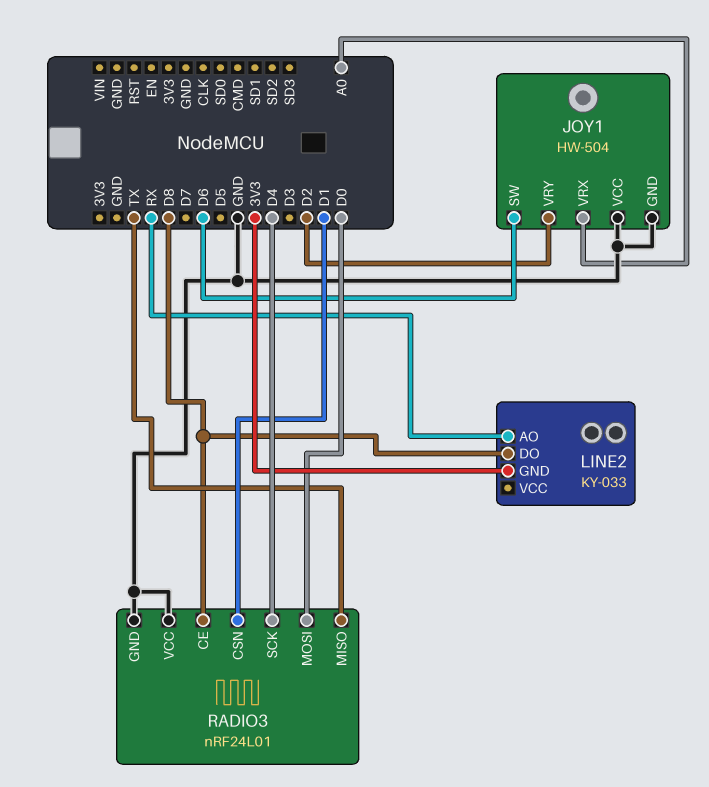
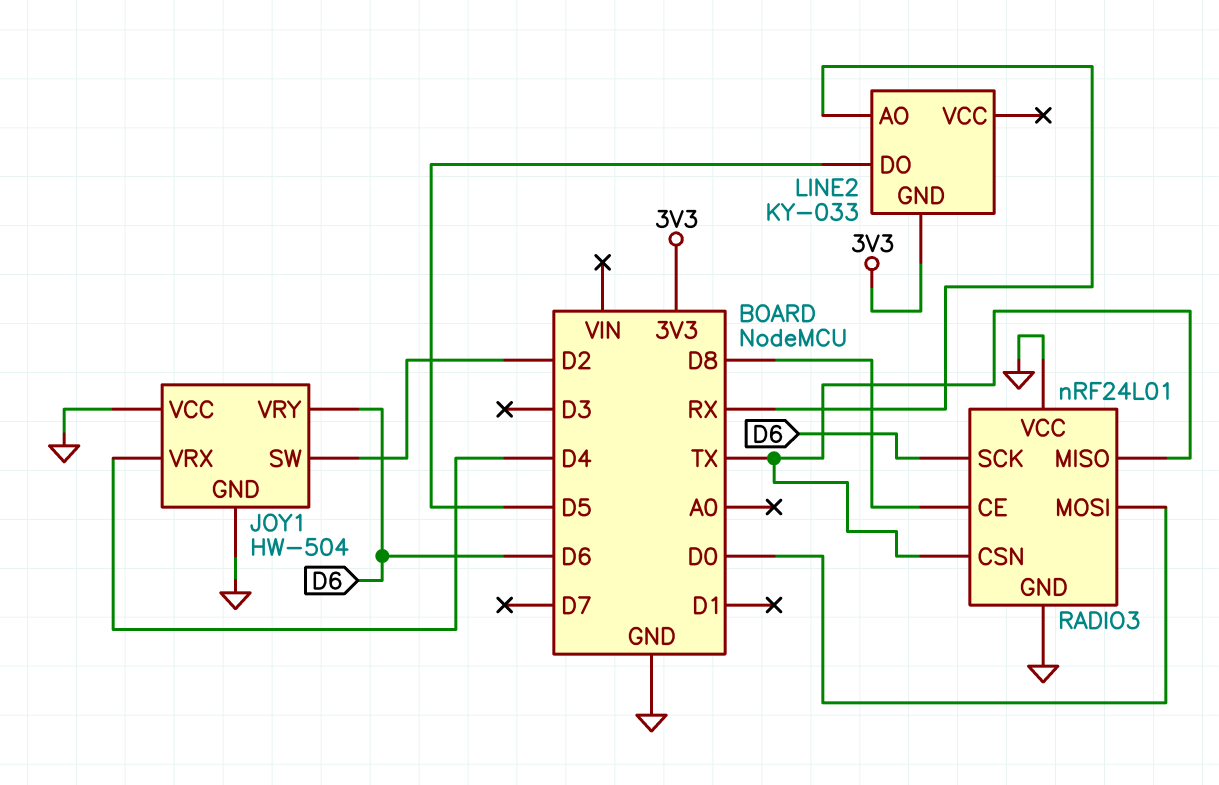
JOY1 pin SW: D6 -> D2
JOY1 pin VRX: A0 -> D4
JOY1 pin VRY: D2 -> D6
LINE2 pin DO: D8 -> D5
RADIO3 pin CSN: D1 -> TX
RADIO3 pin SCK: D4 -> D6

